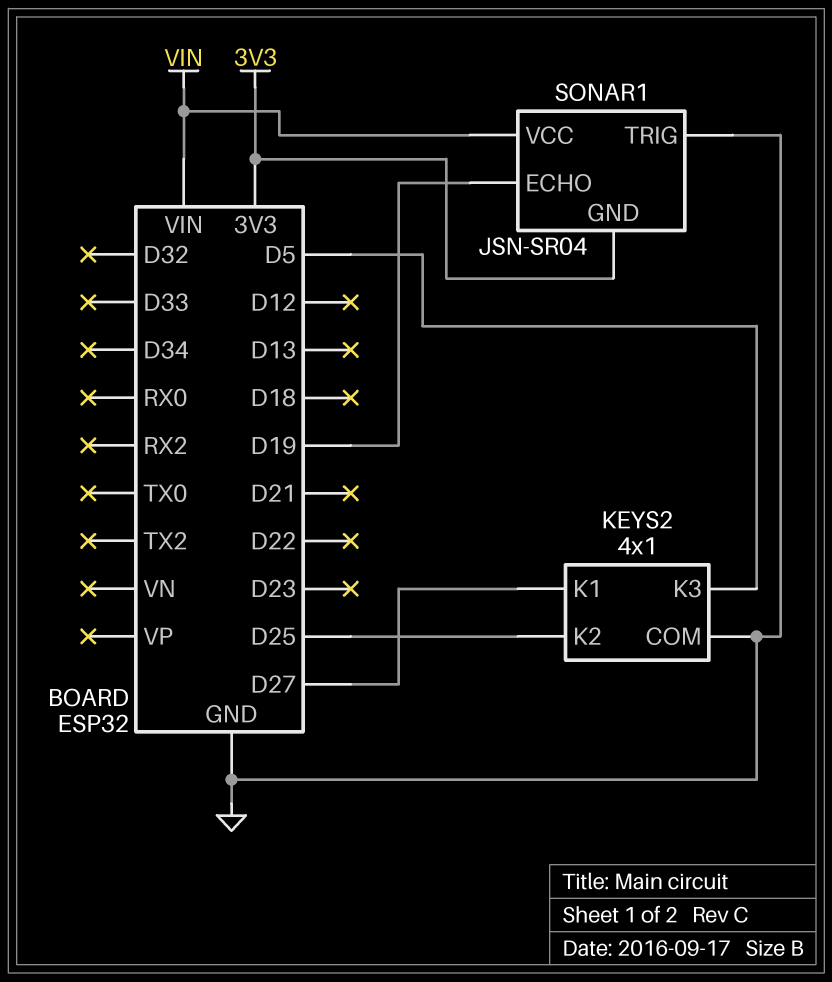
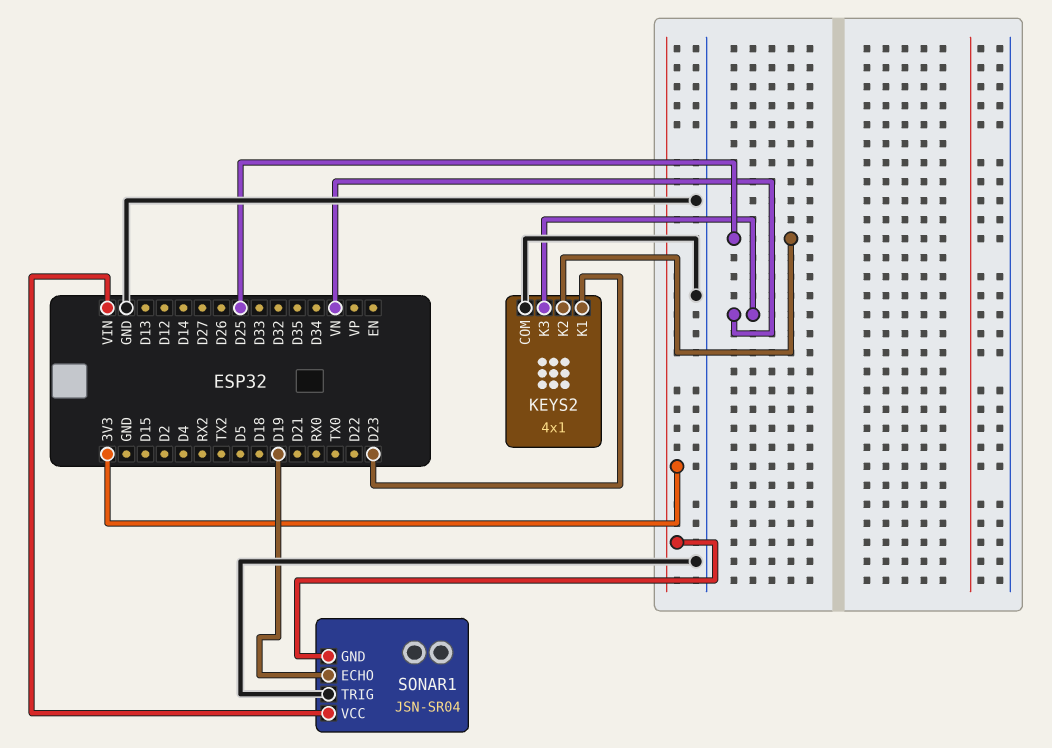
KEYS2 pin K1: D27 -> D23
KEYS2 pin K3: D5 -> VN

